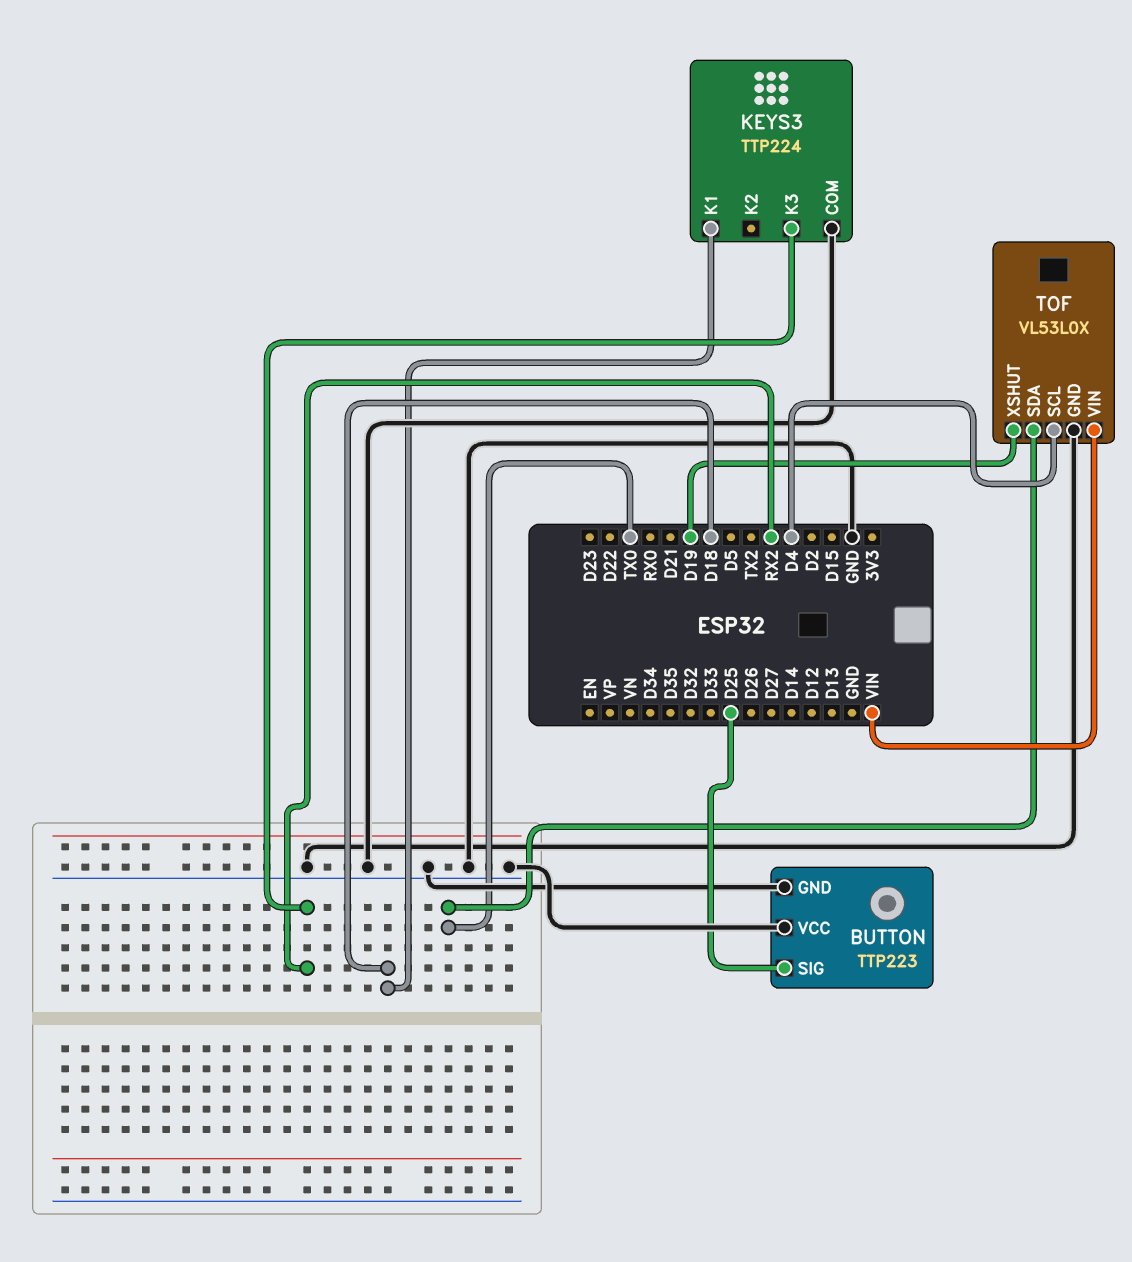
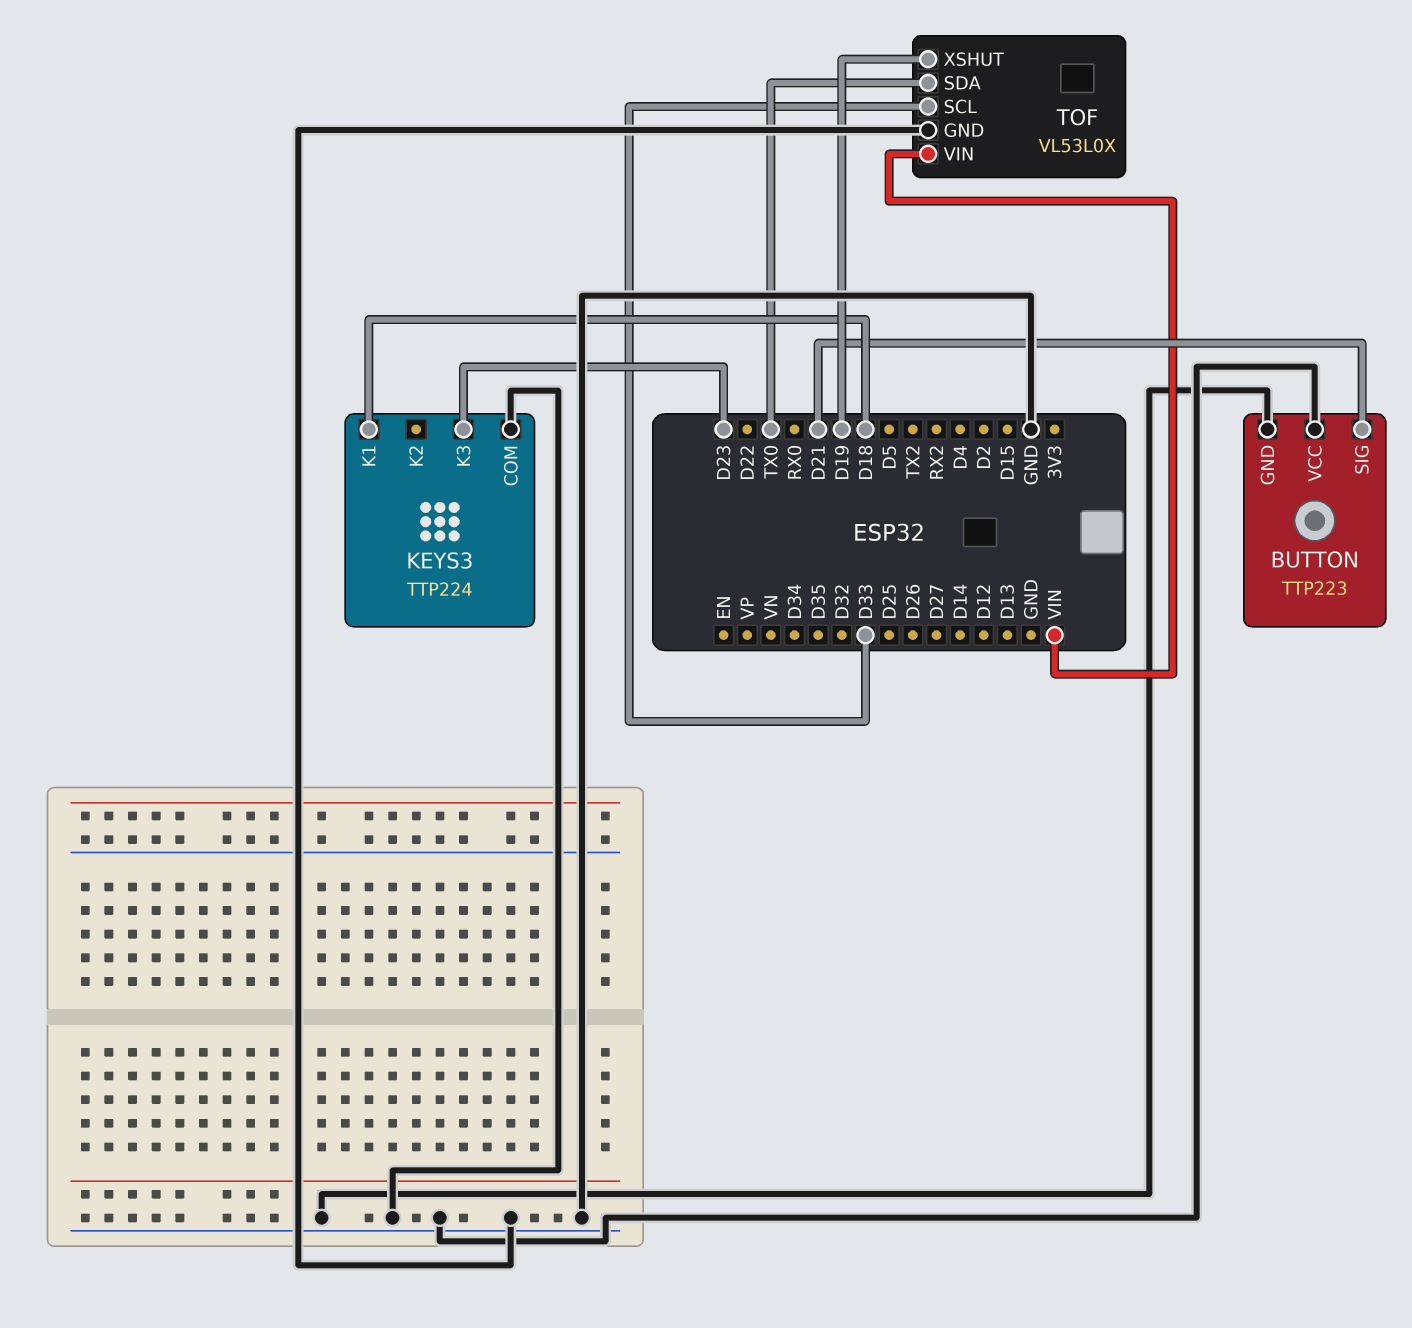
BUTTON pin SIG: D25 -> D21
KEYS3 pin K3: RX2 -> D23
TOF pin SCL: D4 -> D33

